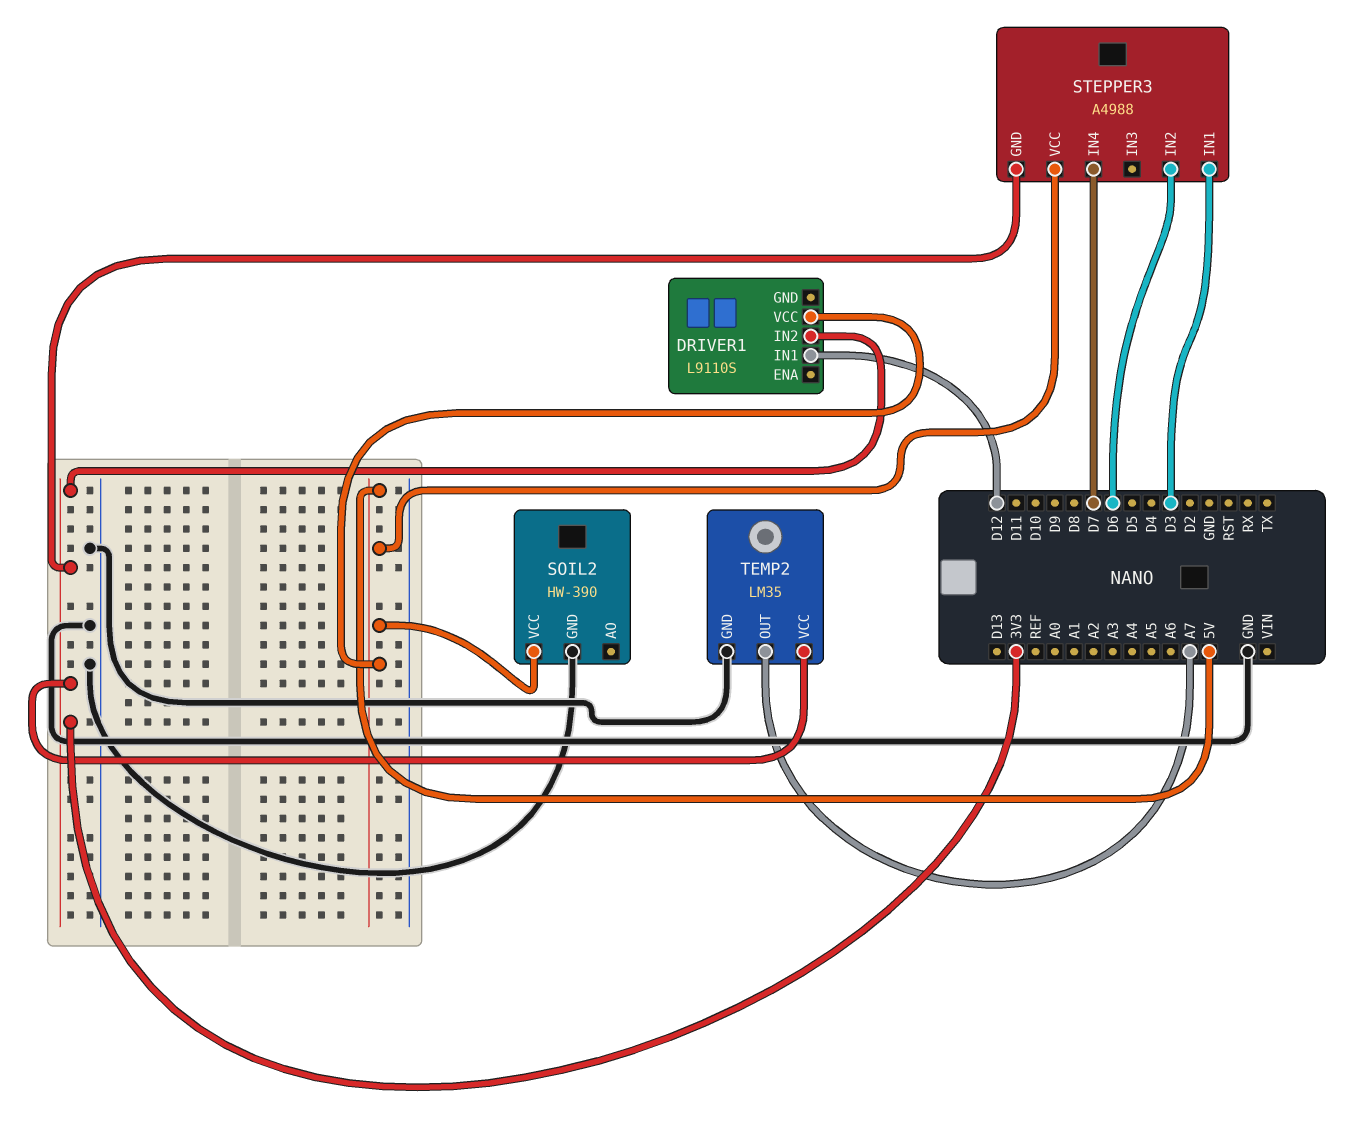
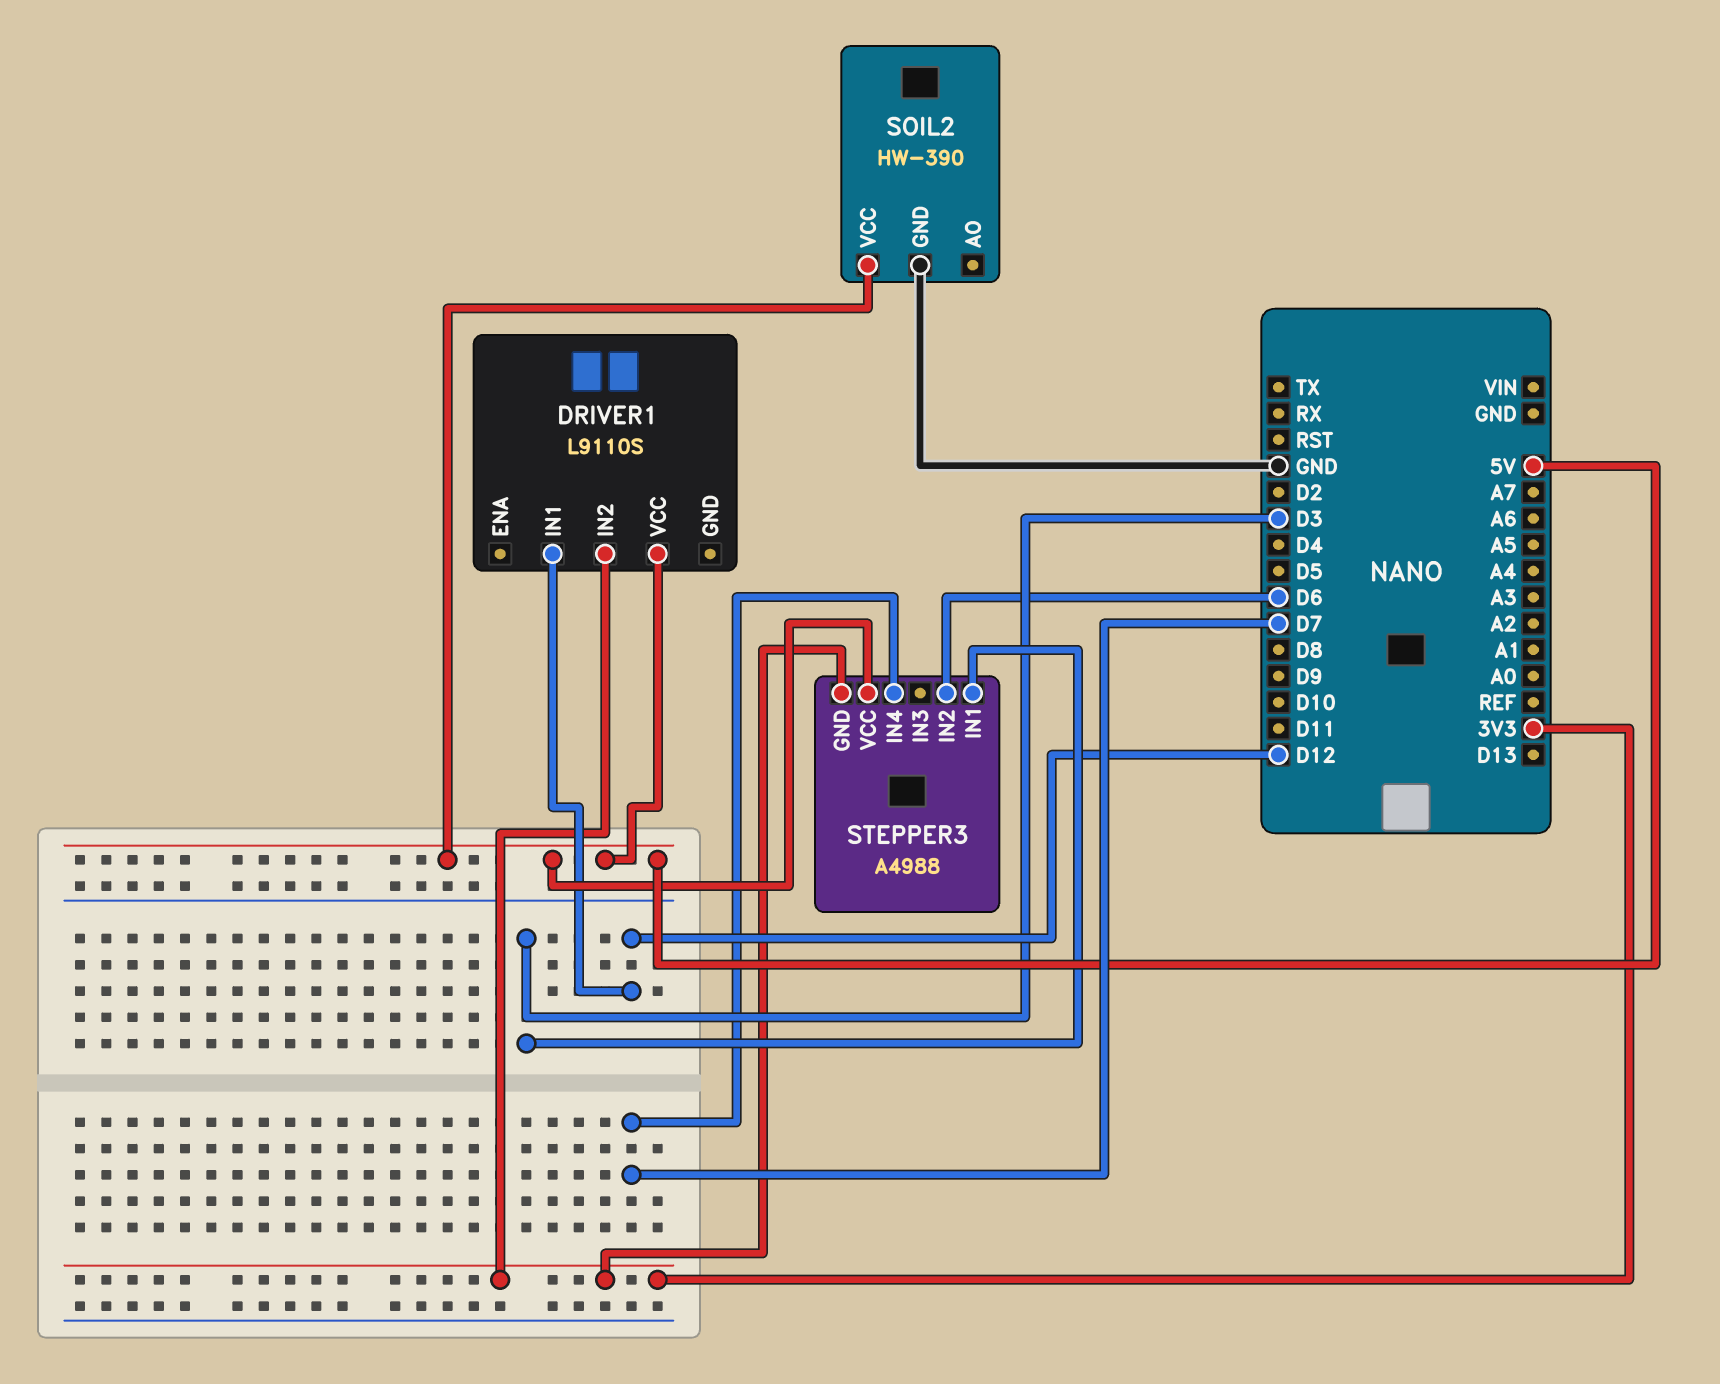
TEMP2: LM35 -> none
TEMP2 pin GND: GND -> none
TEMP2 pin OUT: A7 -> none
TEMP2 pin VCC: 3V3 -> none

